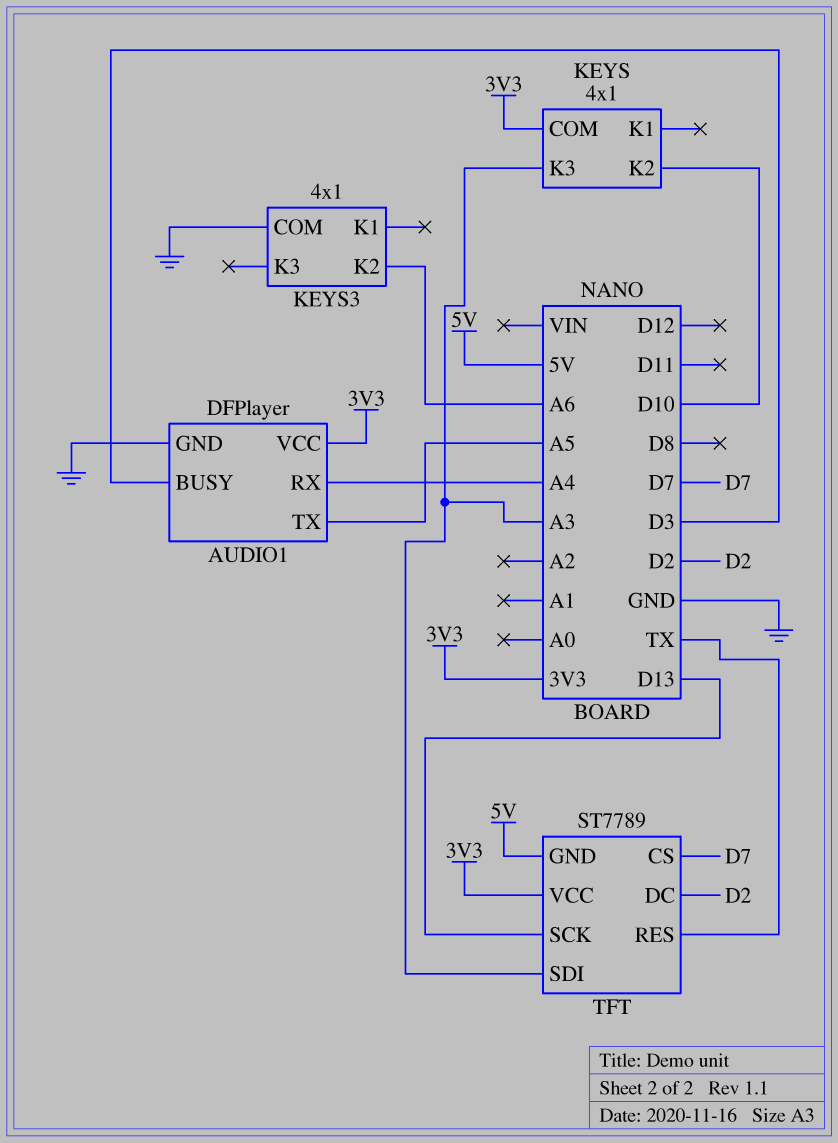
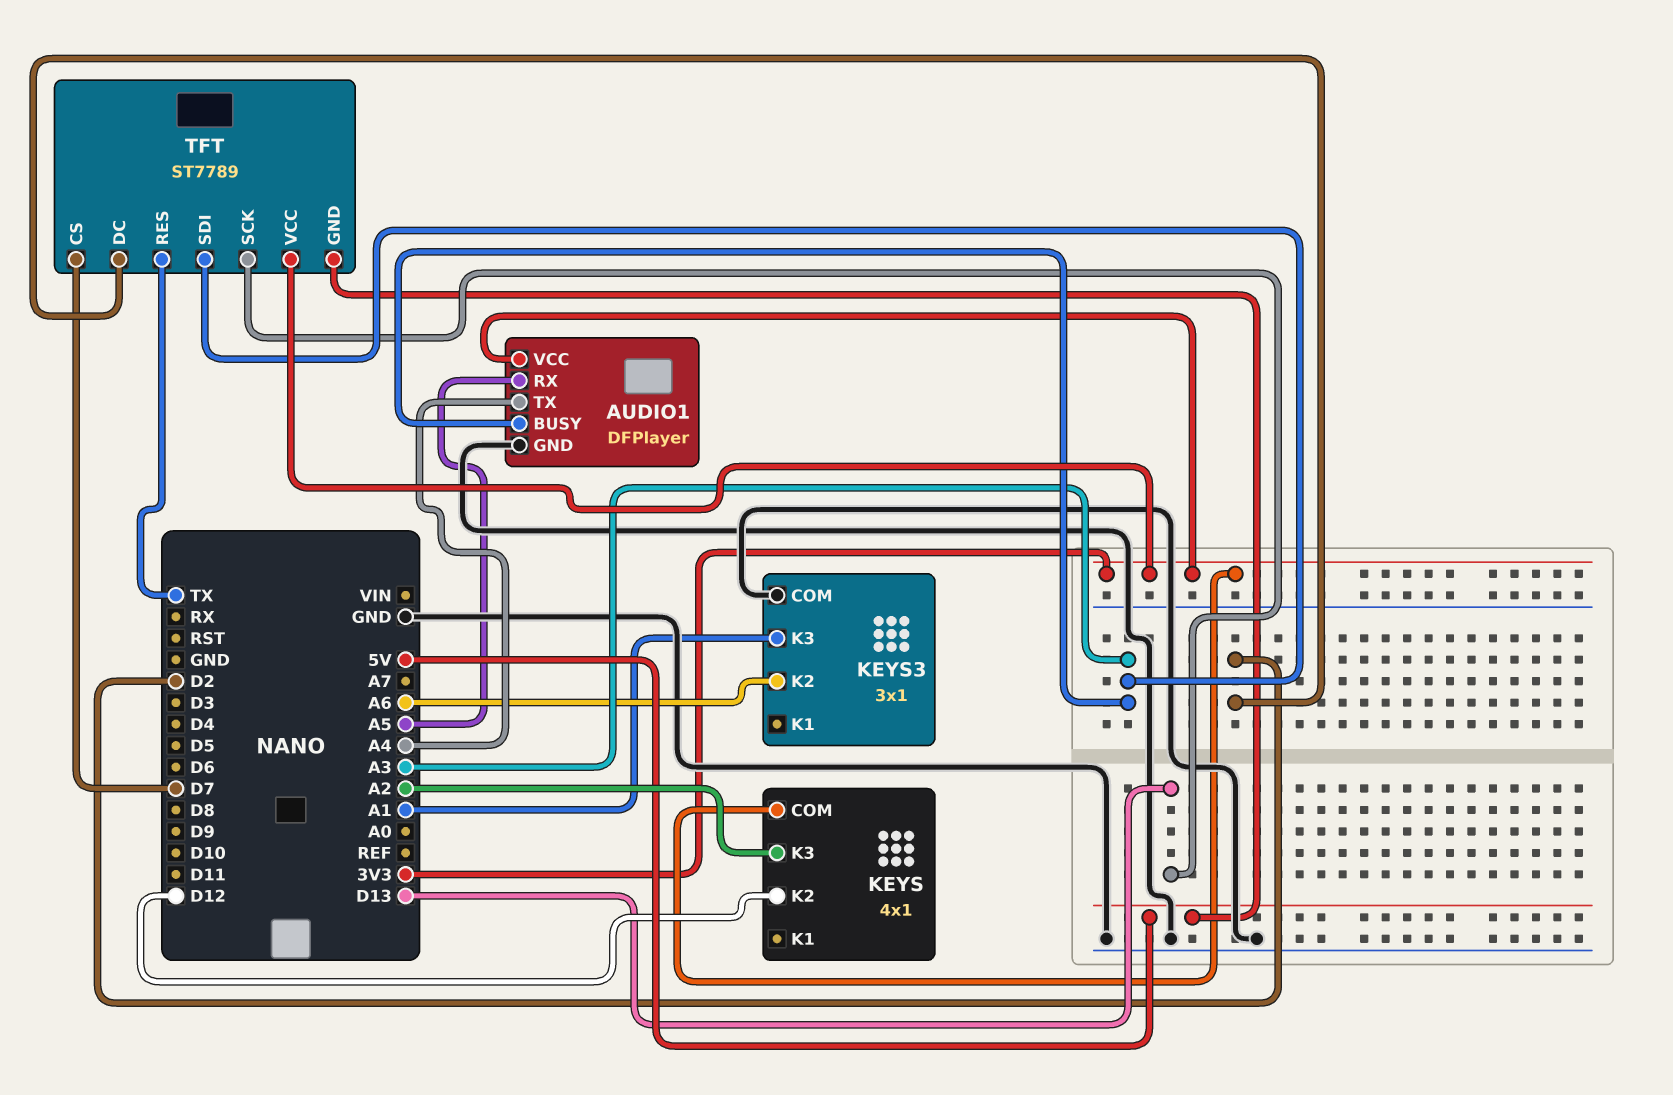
AUDIO1 pin BUSY: D3 -> A3
AUDIO1 pin RX: A4 -> A5
AUDIO1 pin TX: A5 -> A4
KEYS pin K2: D10 -> D12
KEYS pin K3: A3 -> A2
KEYS3: 4x1 -> 3x1
KEYS3 pin K3: none -> A1

